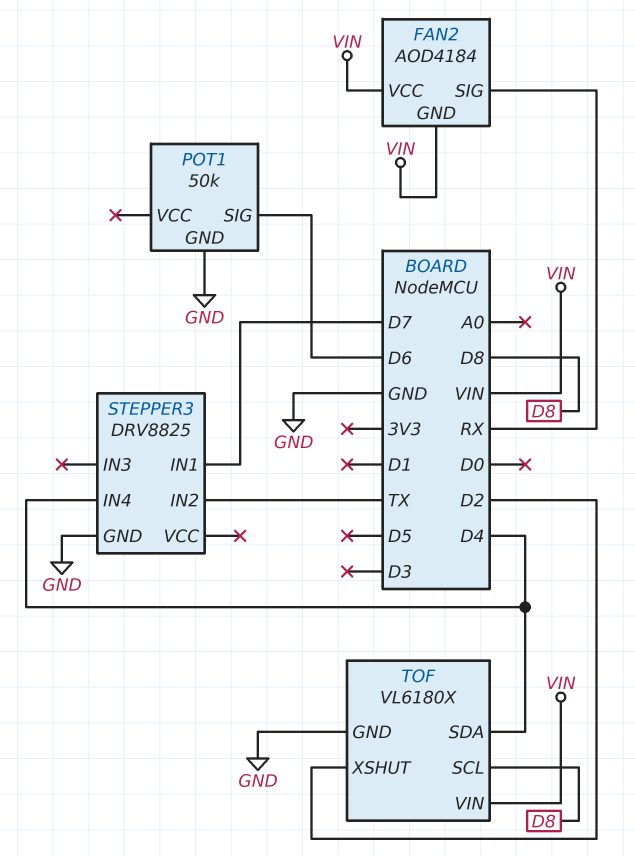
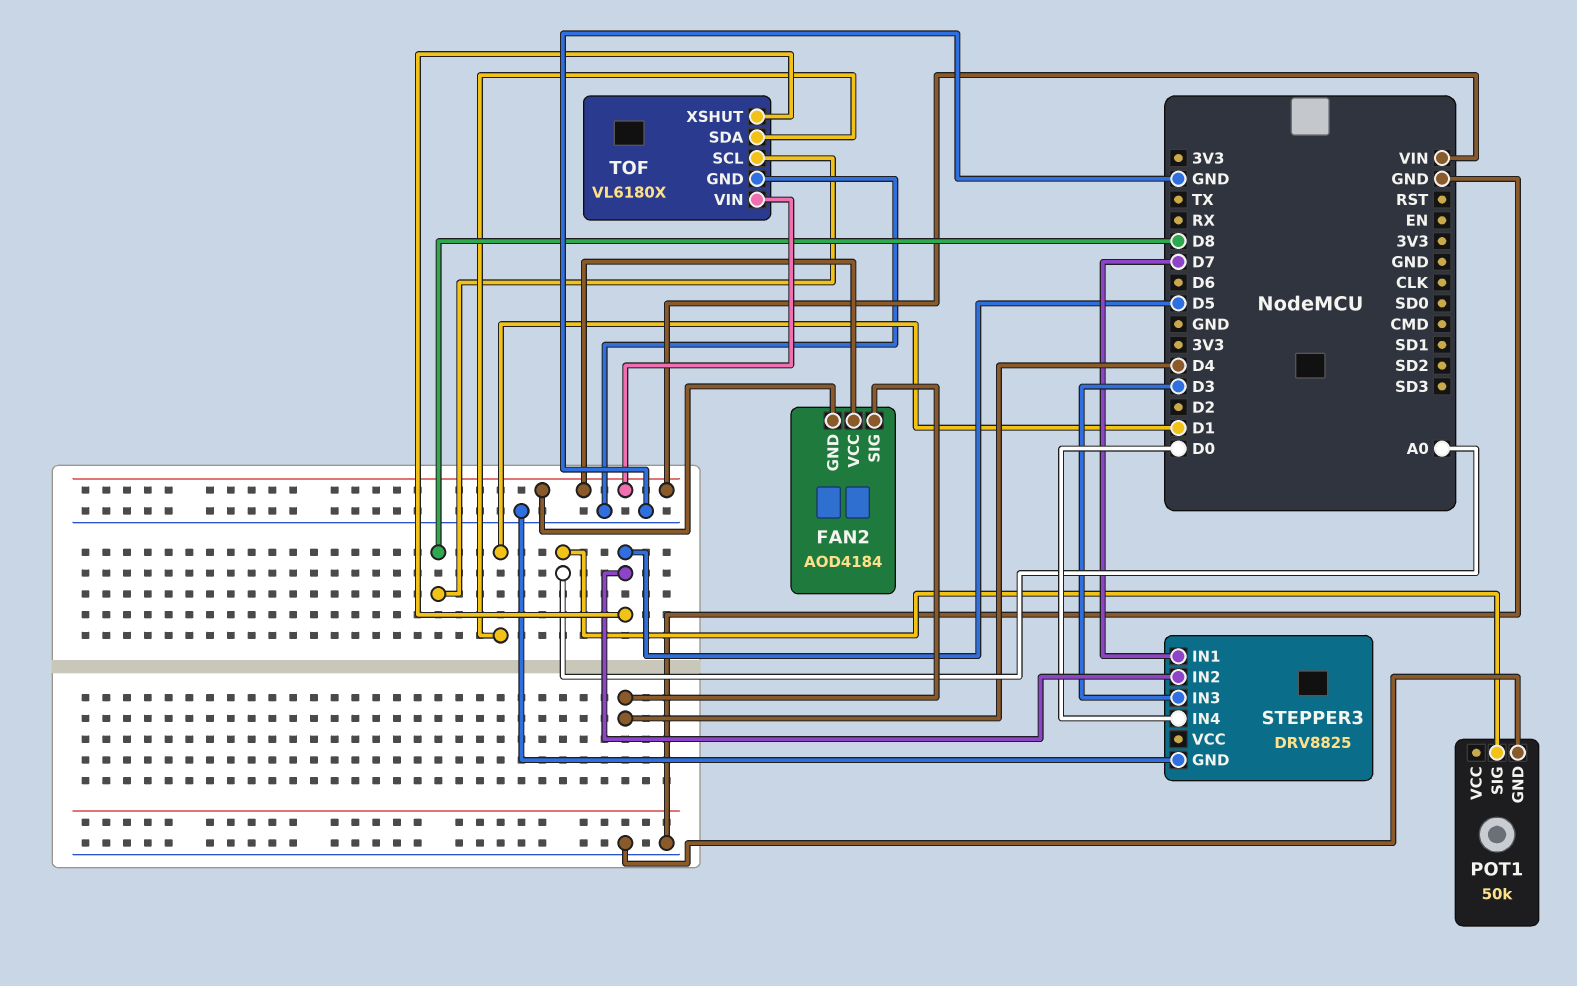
FAN2 pin SIG: RX -> D4
POT1 pin SIG: D6 -> A0
STEPPER3 pin IN2: TX -> D5
STEPPER3 pin IN3: none -> D3
STEPPER3 pin IN4: D4 -> D0
TOF pin SDA: D4 -> D1
TOF pin XSHUT: D2 -> D5

